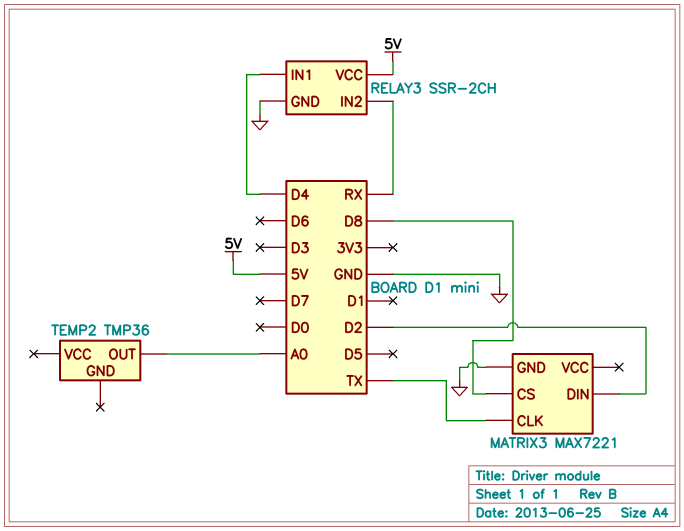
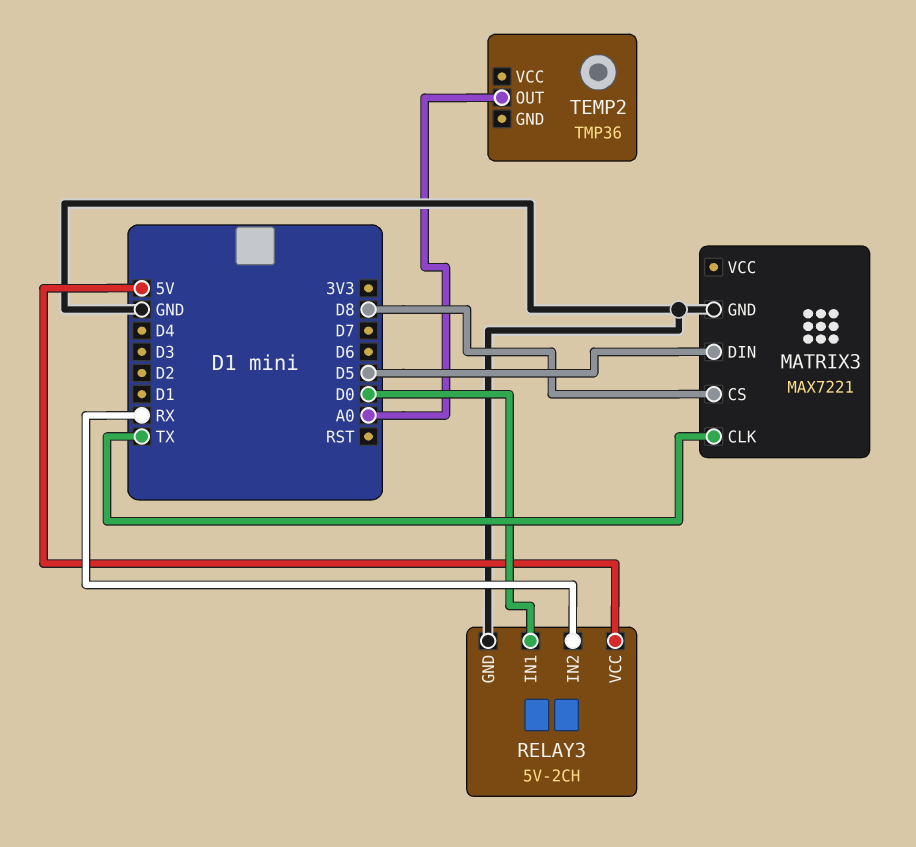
MATRIX3 pin DIN: D2 -> D5
RELAY3: SSR-2CH -> 5V-2CH
RELAY3 pin IN1: D4 -> D0

